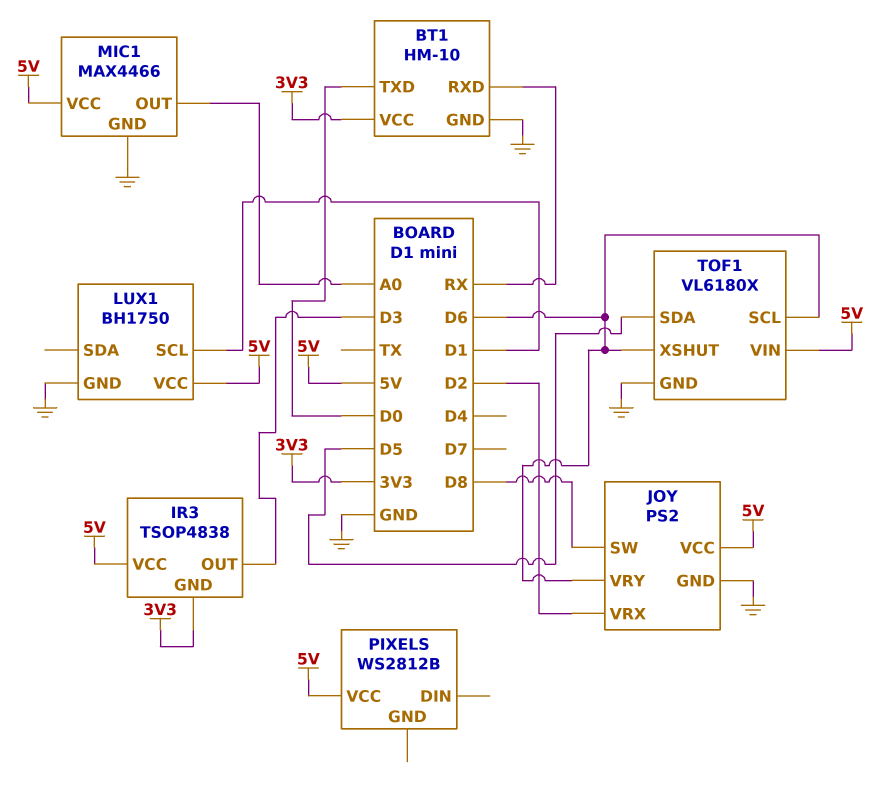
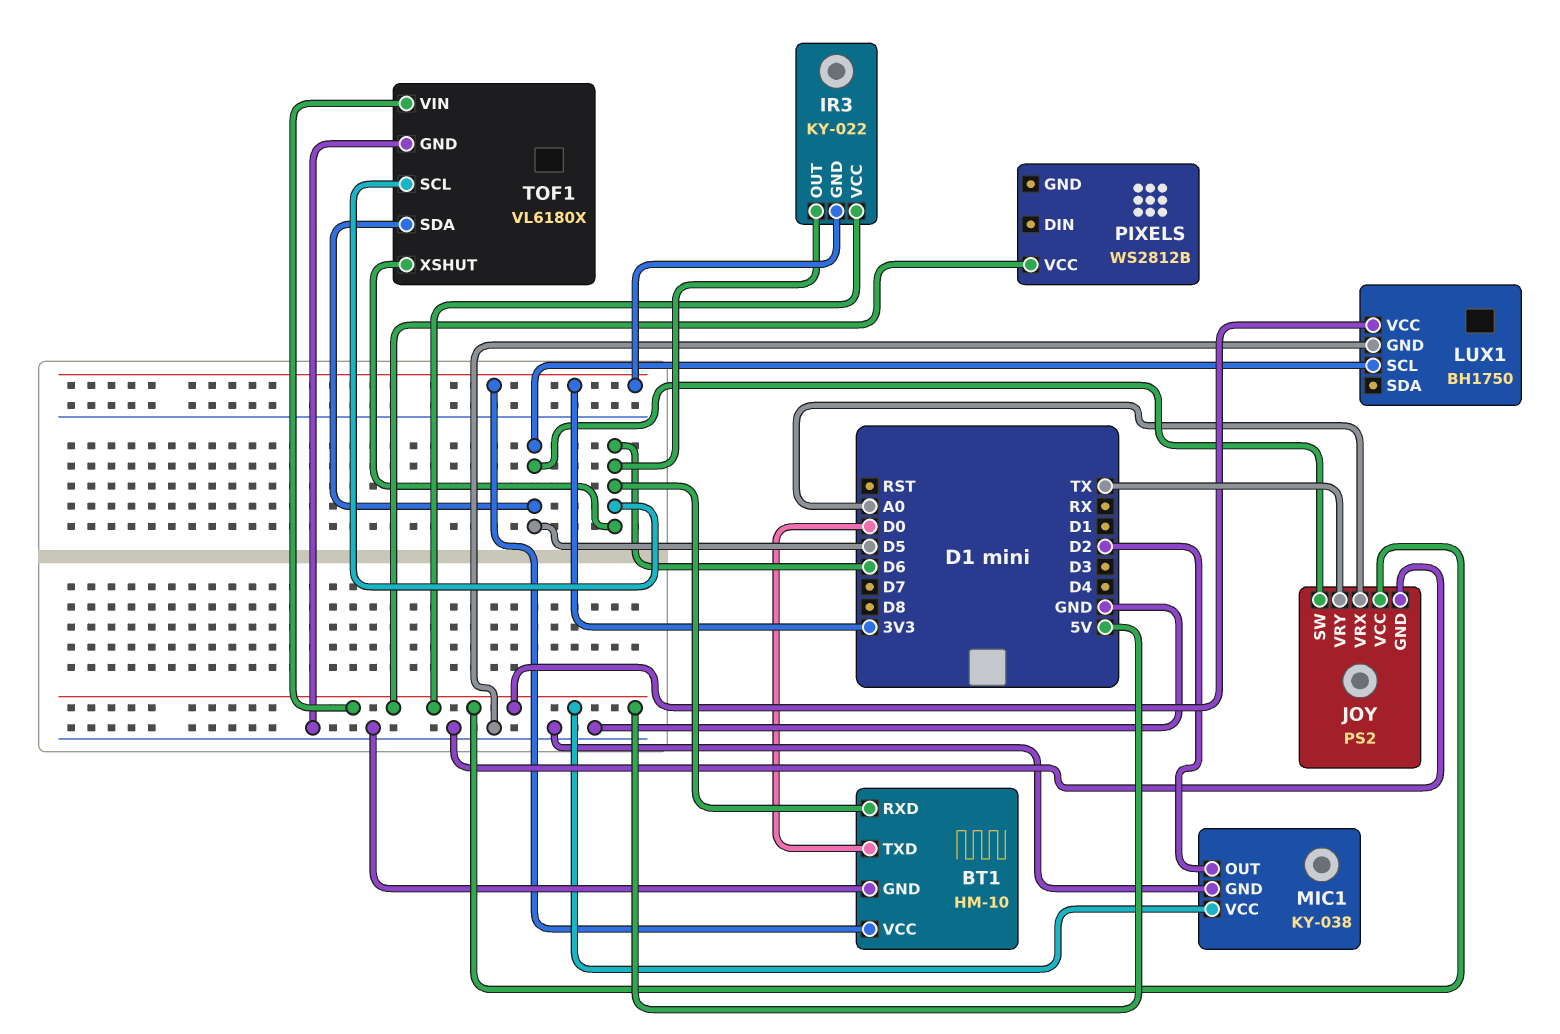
BT1 pin RXD: RX -> D6
IR3: TSOP4838 -> KY-022
IR3 pin OUT: D3 -> D6
JOY pin SW: D8 -> D5
JOY pin VRX: D2 -> A0
JOY pin VRY: D6 -> TX
LUX1 pin SCL: D1 -> D5
MIC1: MAX4466 -> KY-038
MIC1 pin OUT: A0 -> D2

